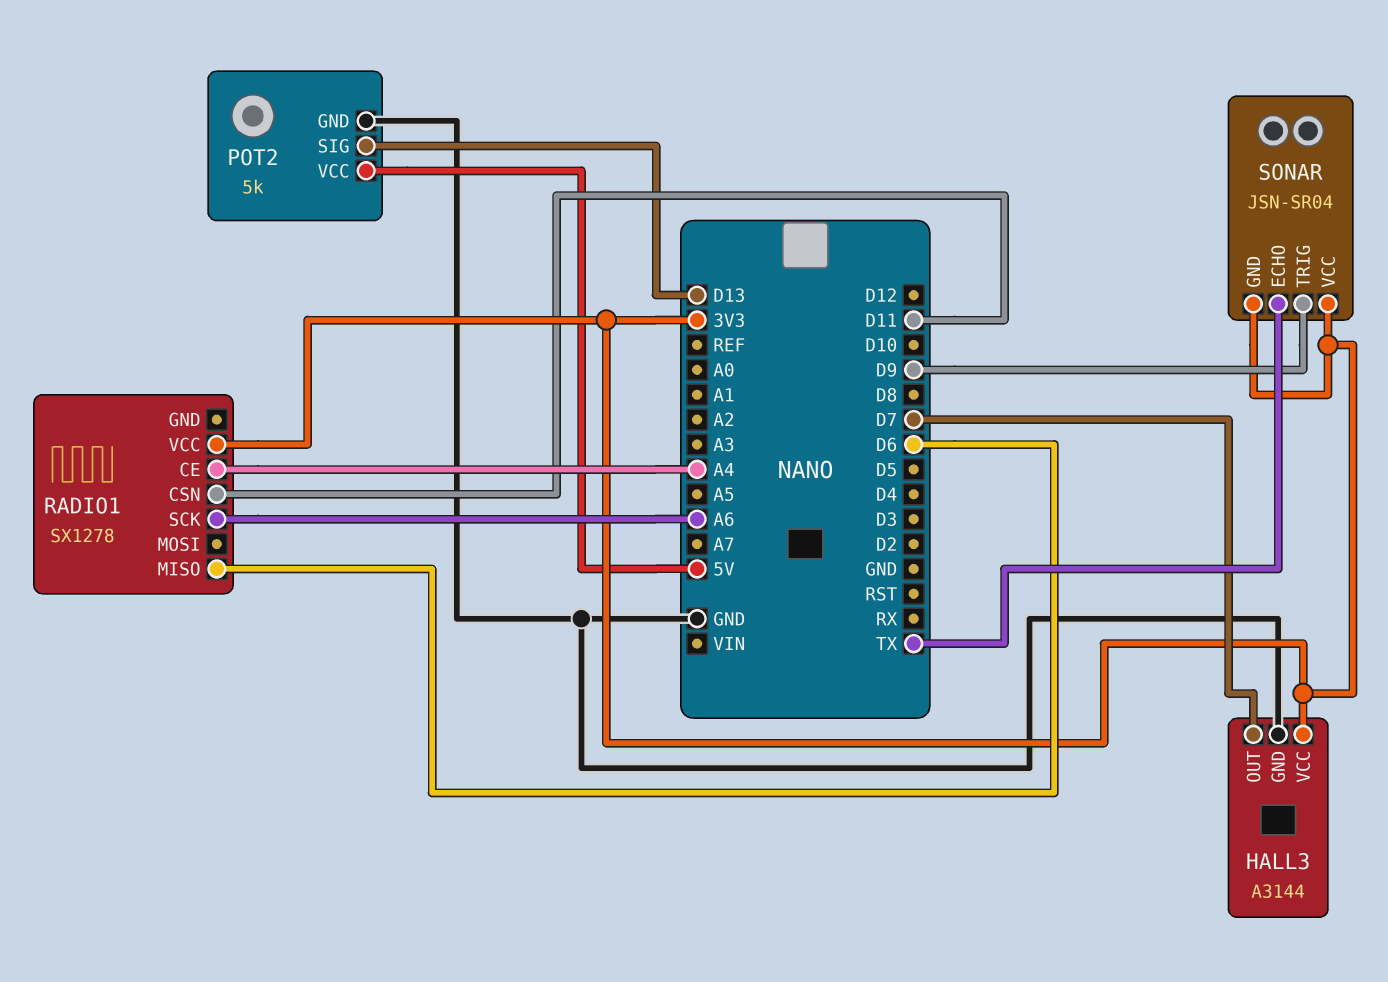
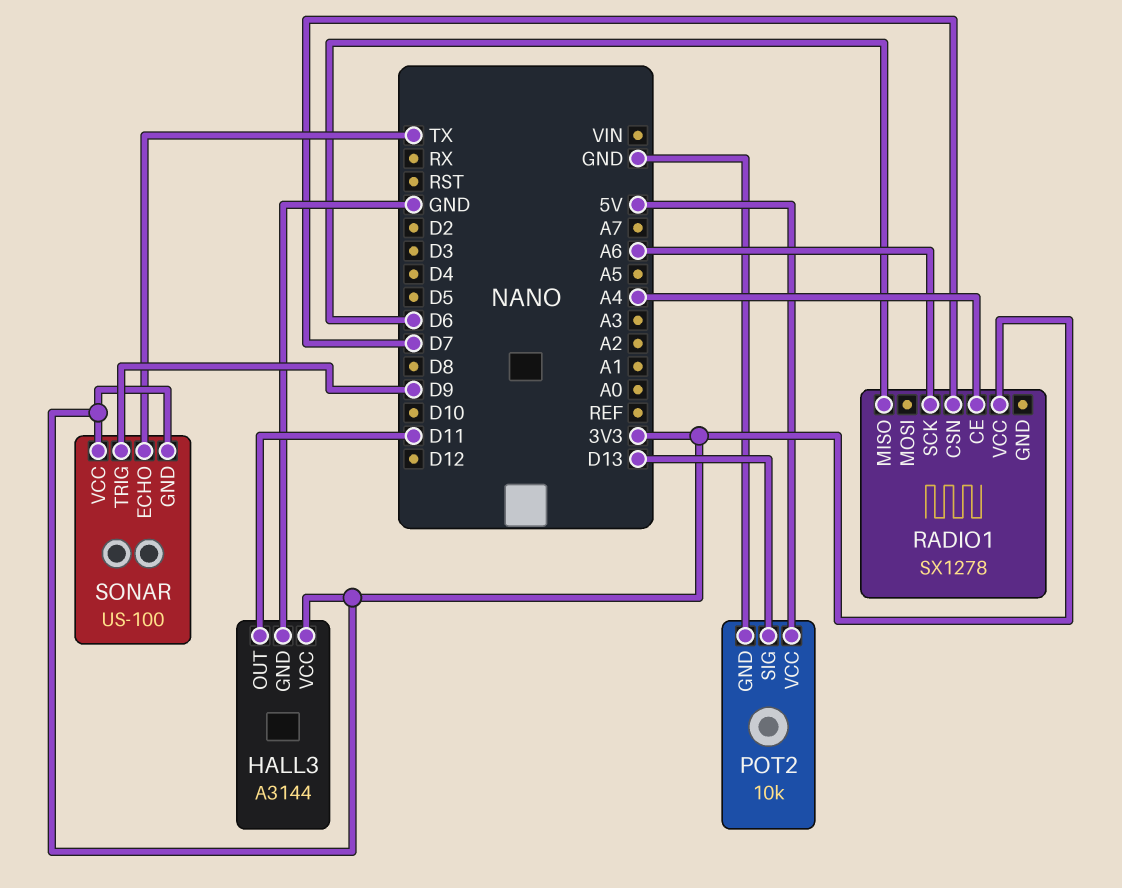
HALL3 pin OUT: D7 -> D11
POT2: 5k -> 10k
RADIO1 pin CSN: D11 -> D7
SONAR: JSN-SR04 -> US-100

